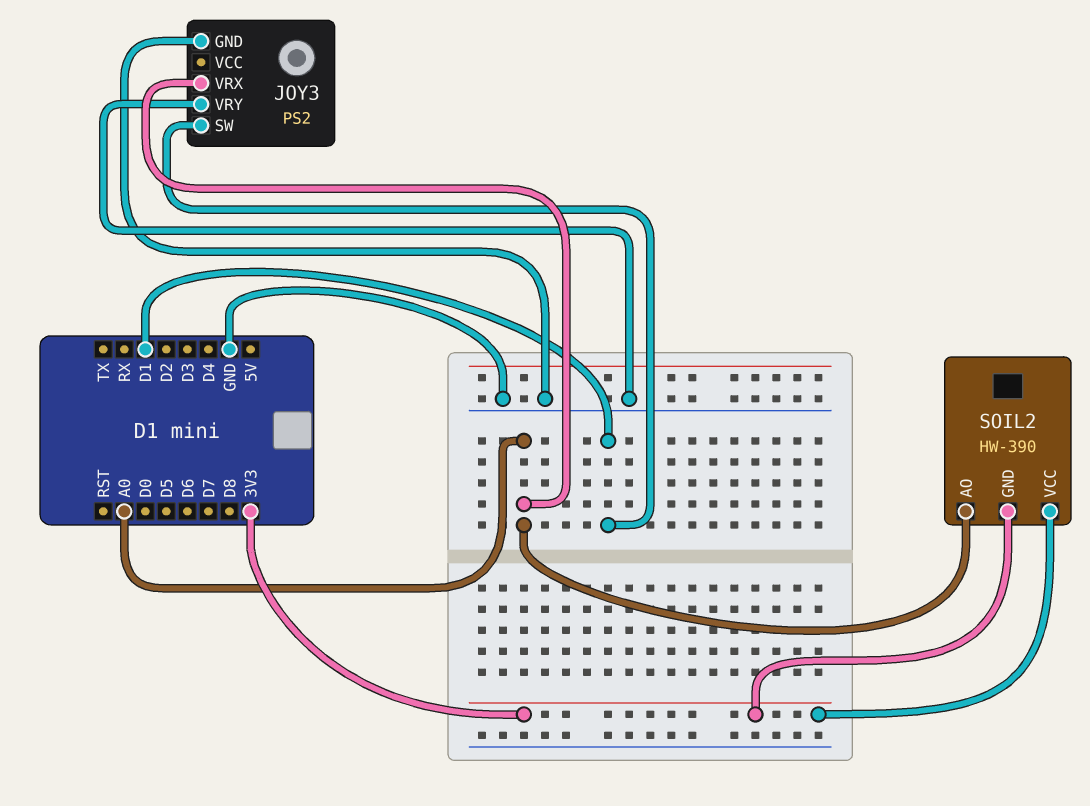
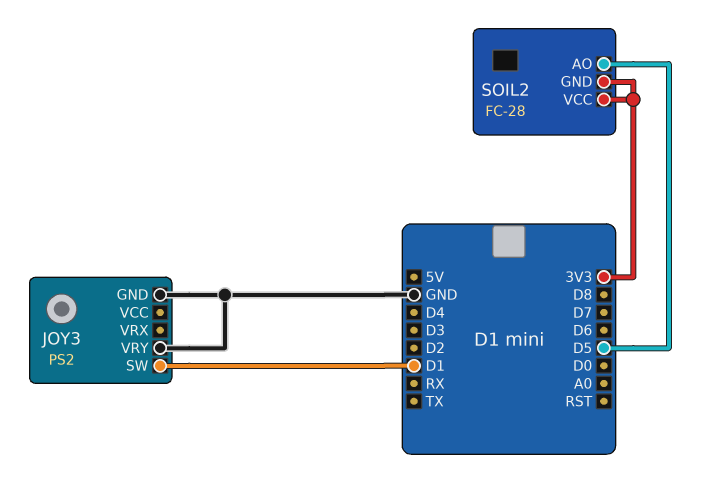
JOY3 pin VRX: A0 -> none
SOIL2: HW-390 -> FC-28
SOIL2 pin AO: A0 -> D5

